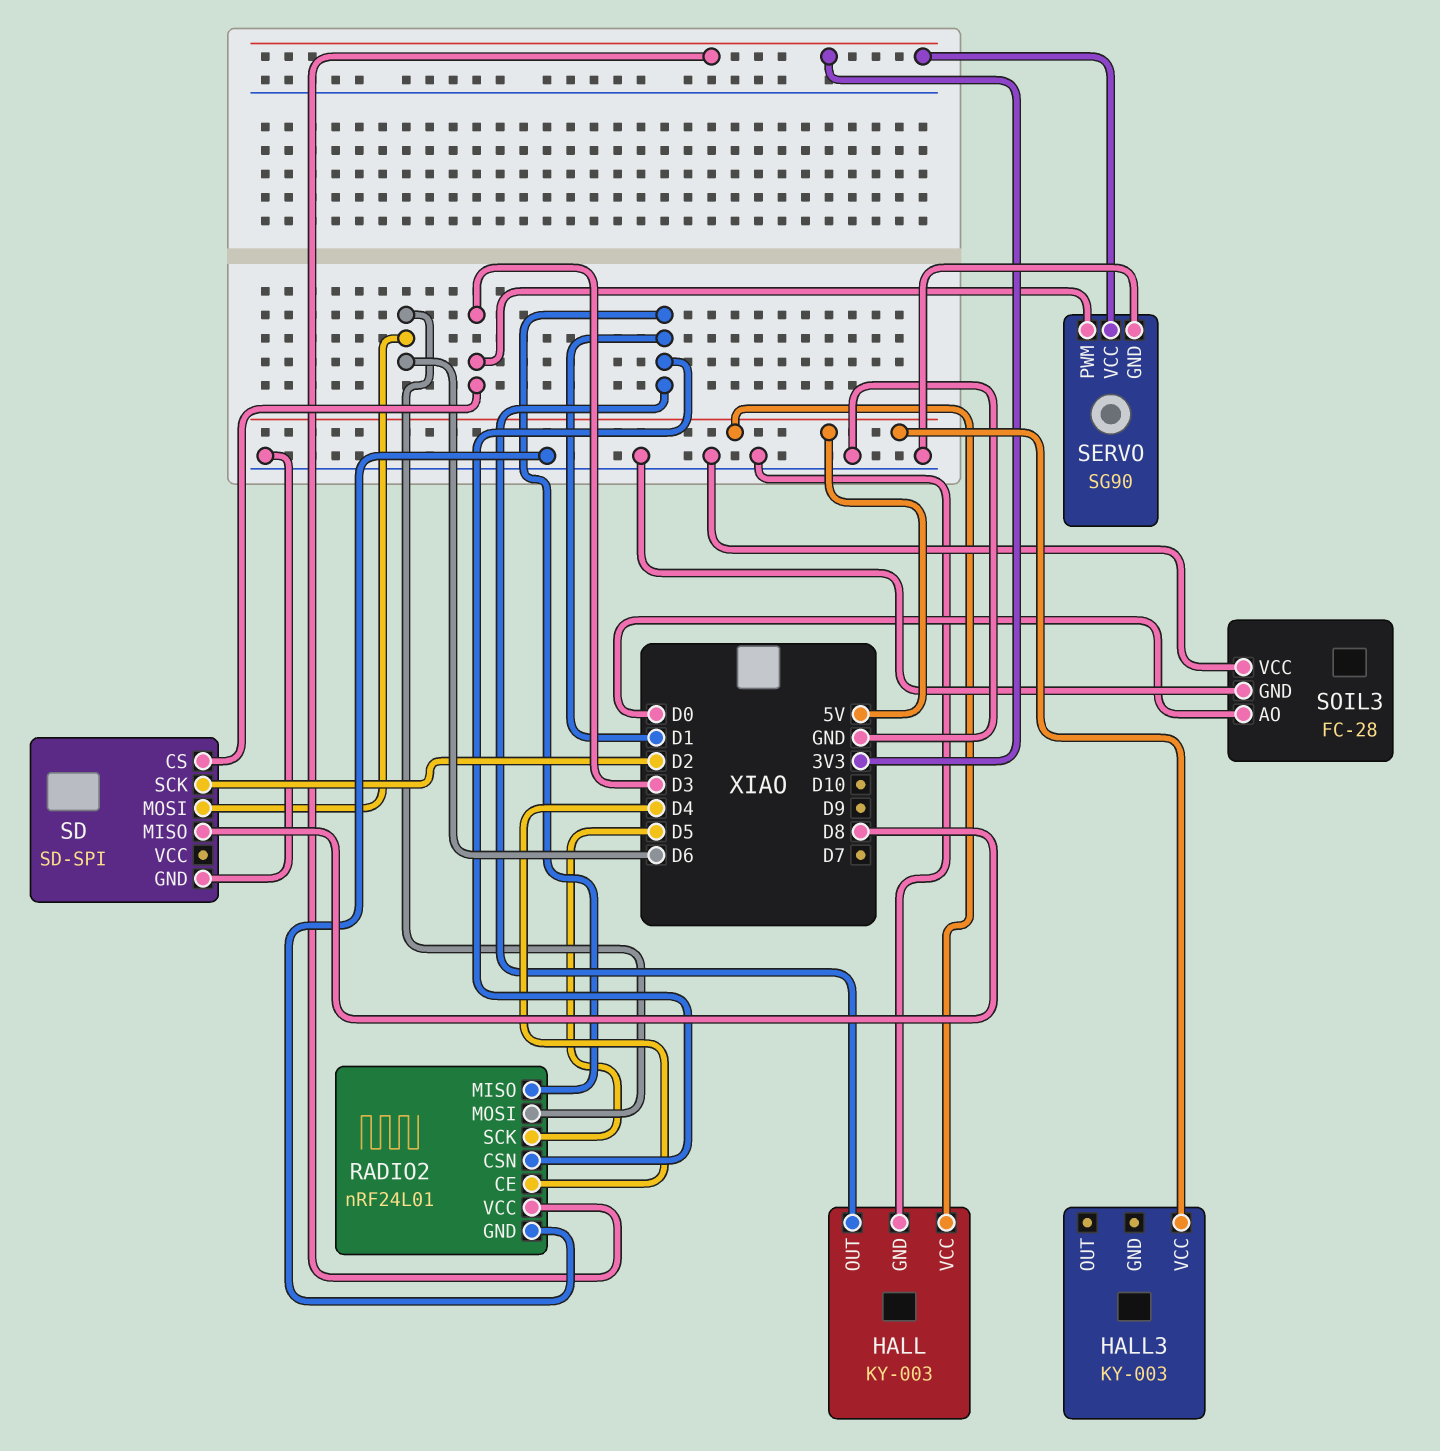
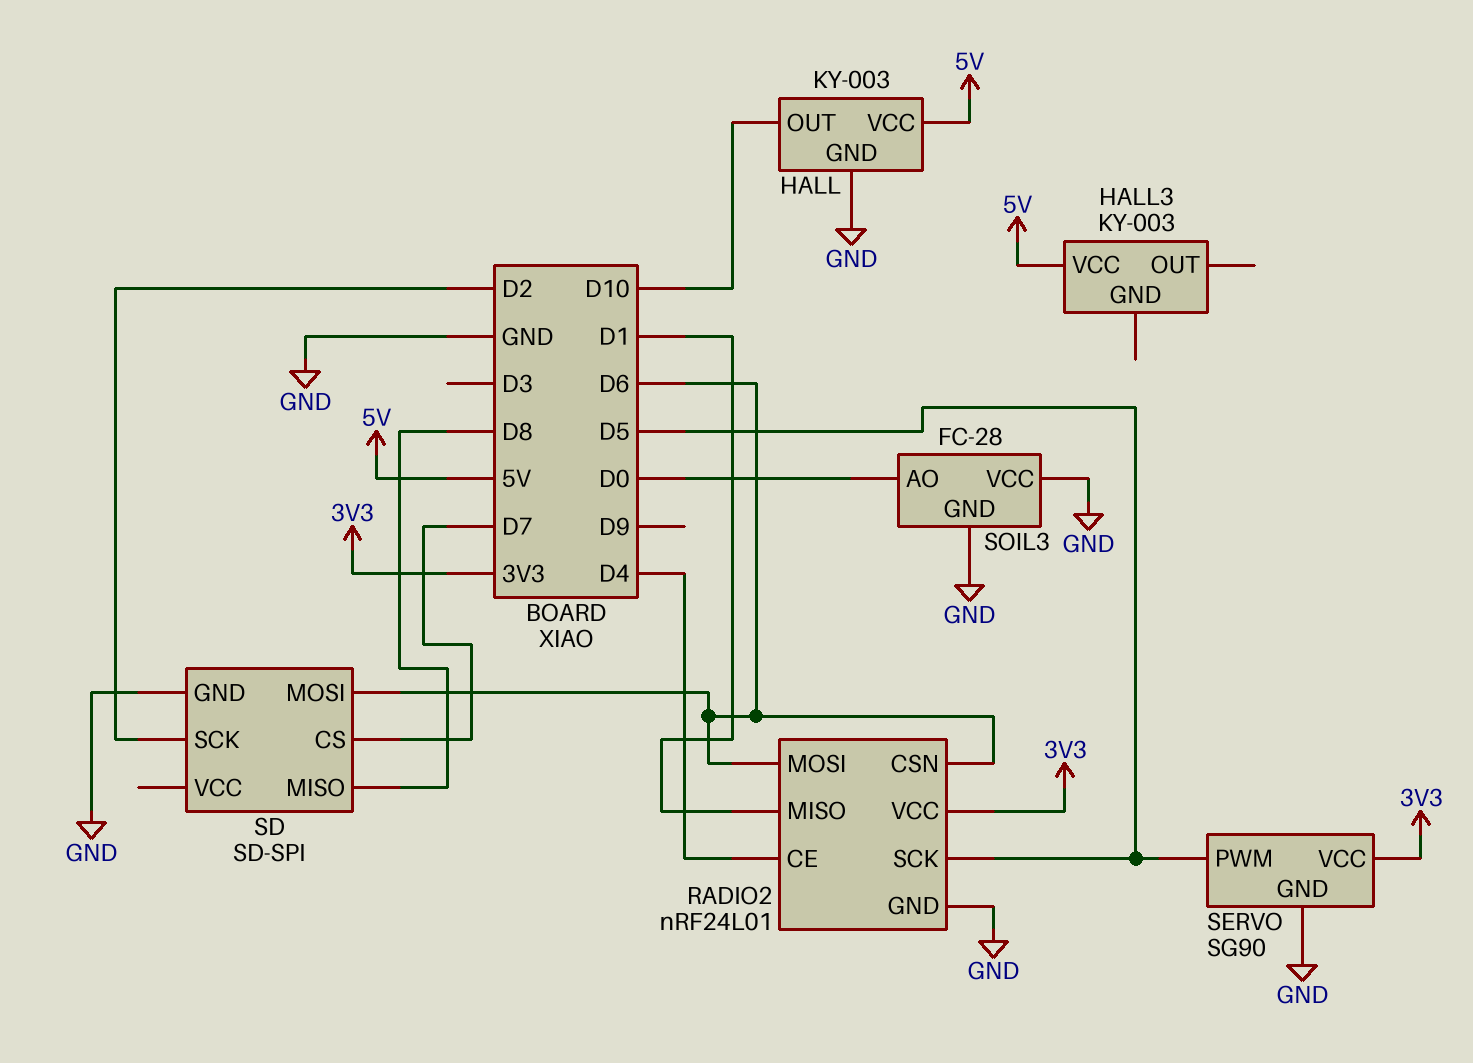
HALL pin OUT: D1 -> D10
RADIO2 pin CSN: D1 -> D6
SD pin CS: D3 -> D7
SERVO pin PWM: D3 -> D5

